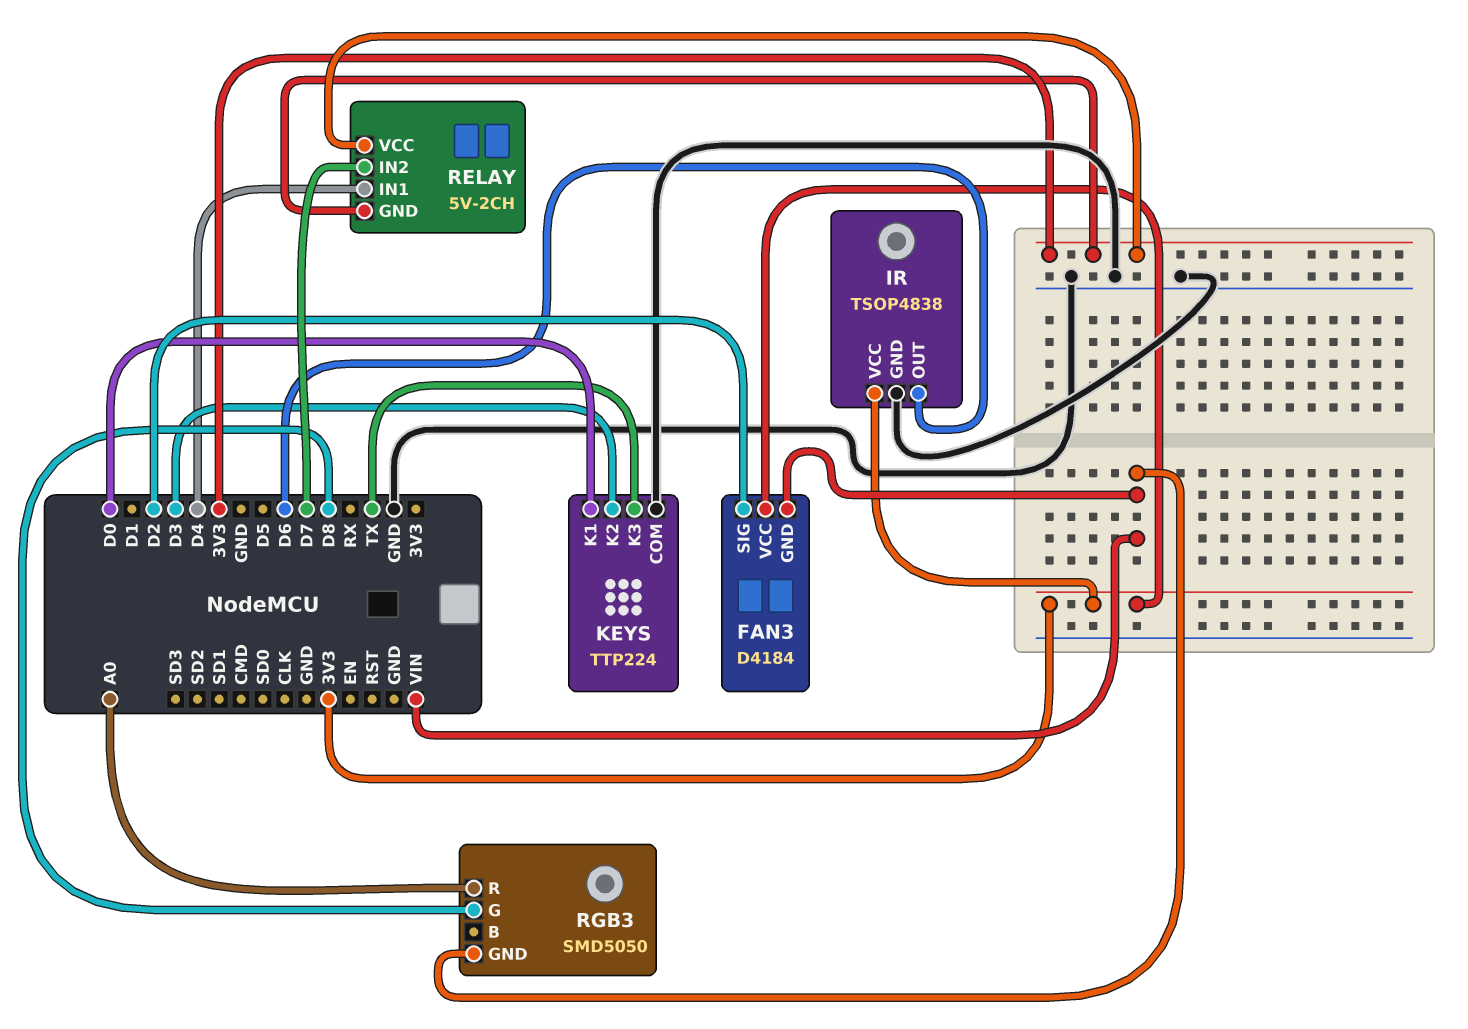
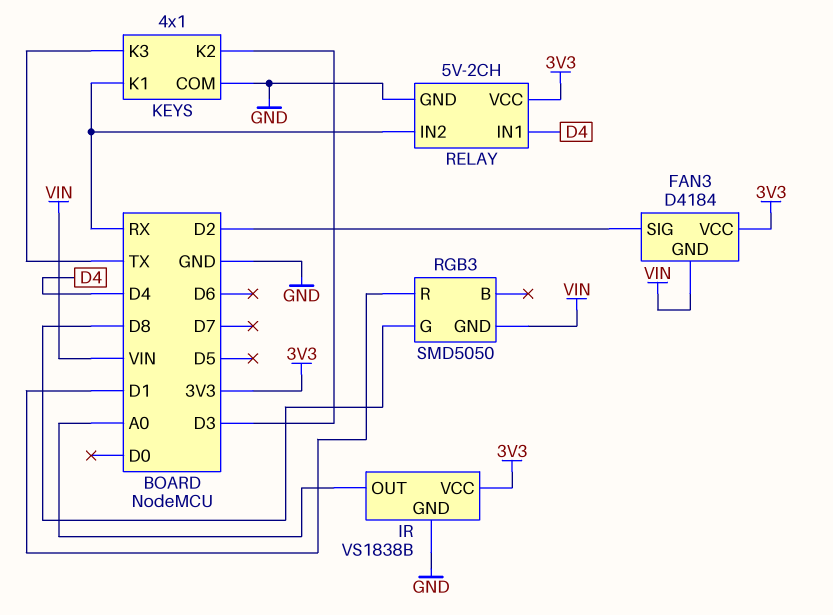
IR: TSOP4838 -> VS1838B
IR pin OUT: D6 -> A0
KEYS: TTP224 -> 4x1
KEYS pin K1: D0 -> RX
RELAY pin GND: 3V3 -> GND
RELAY pin IN2: D7 -> RX
RGB3 pin R: A0 -> D1

